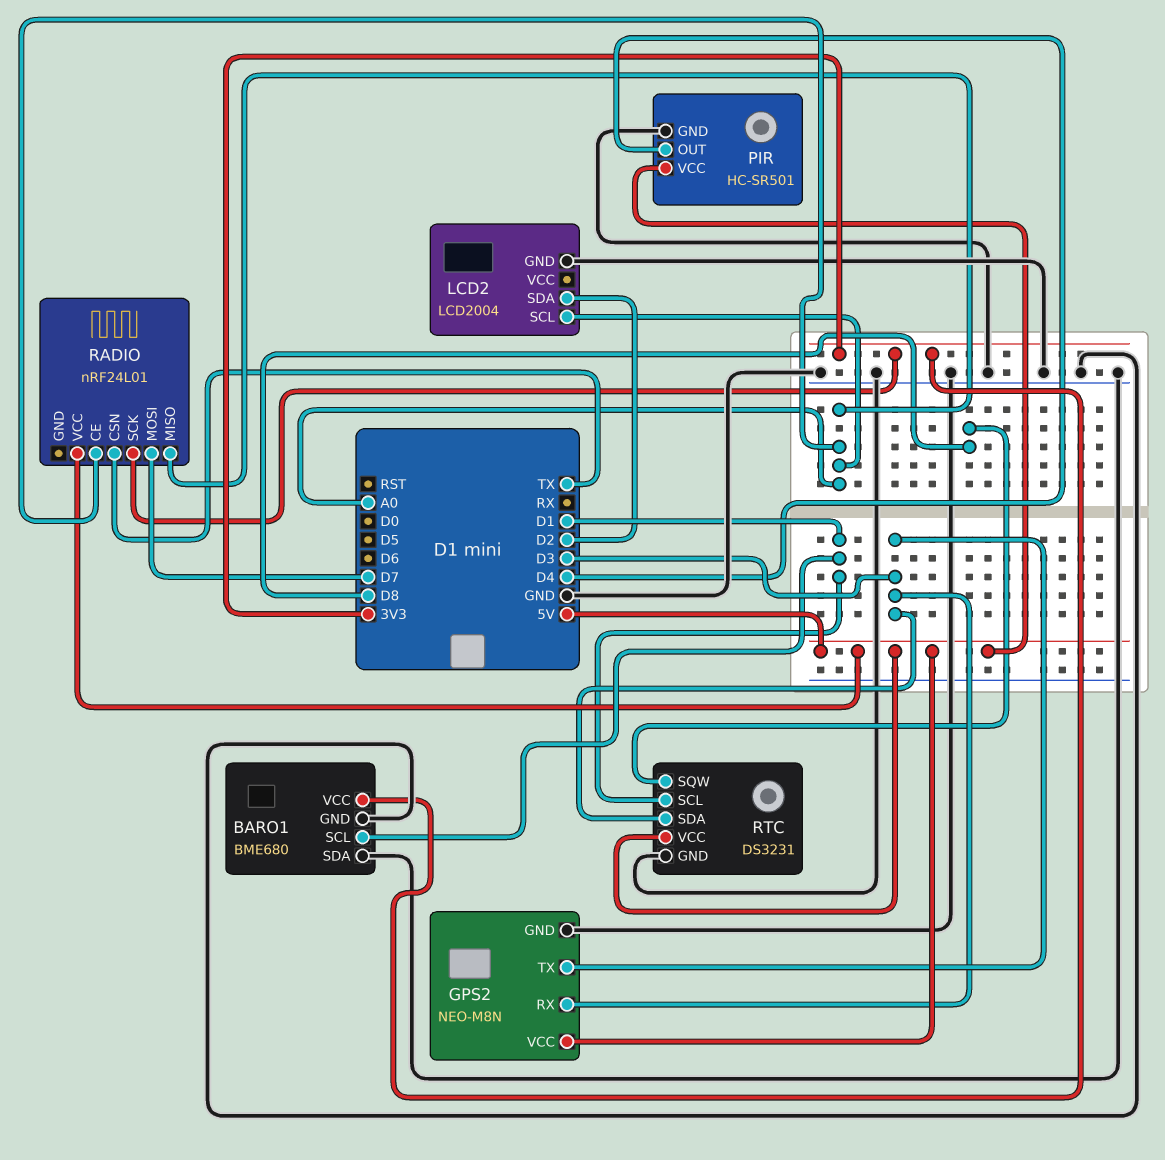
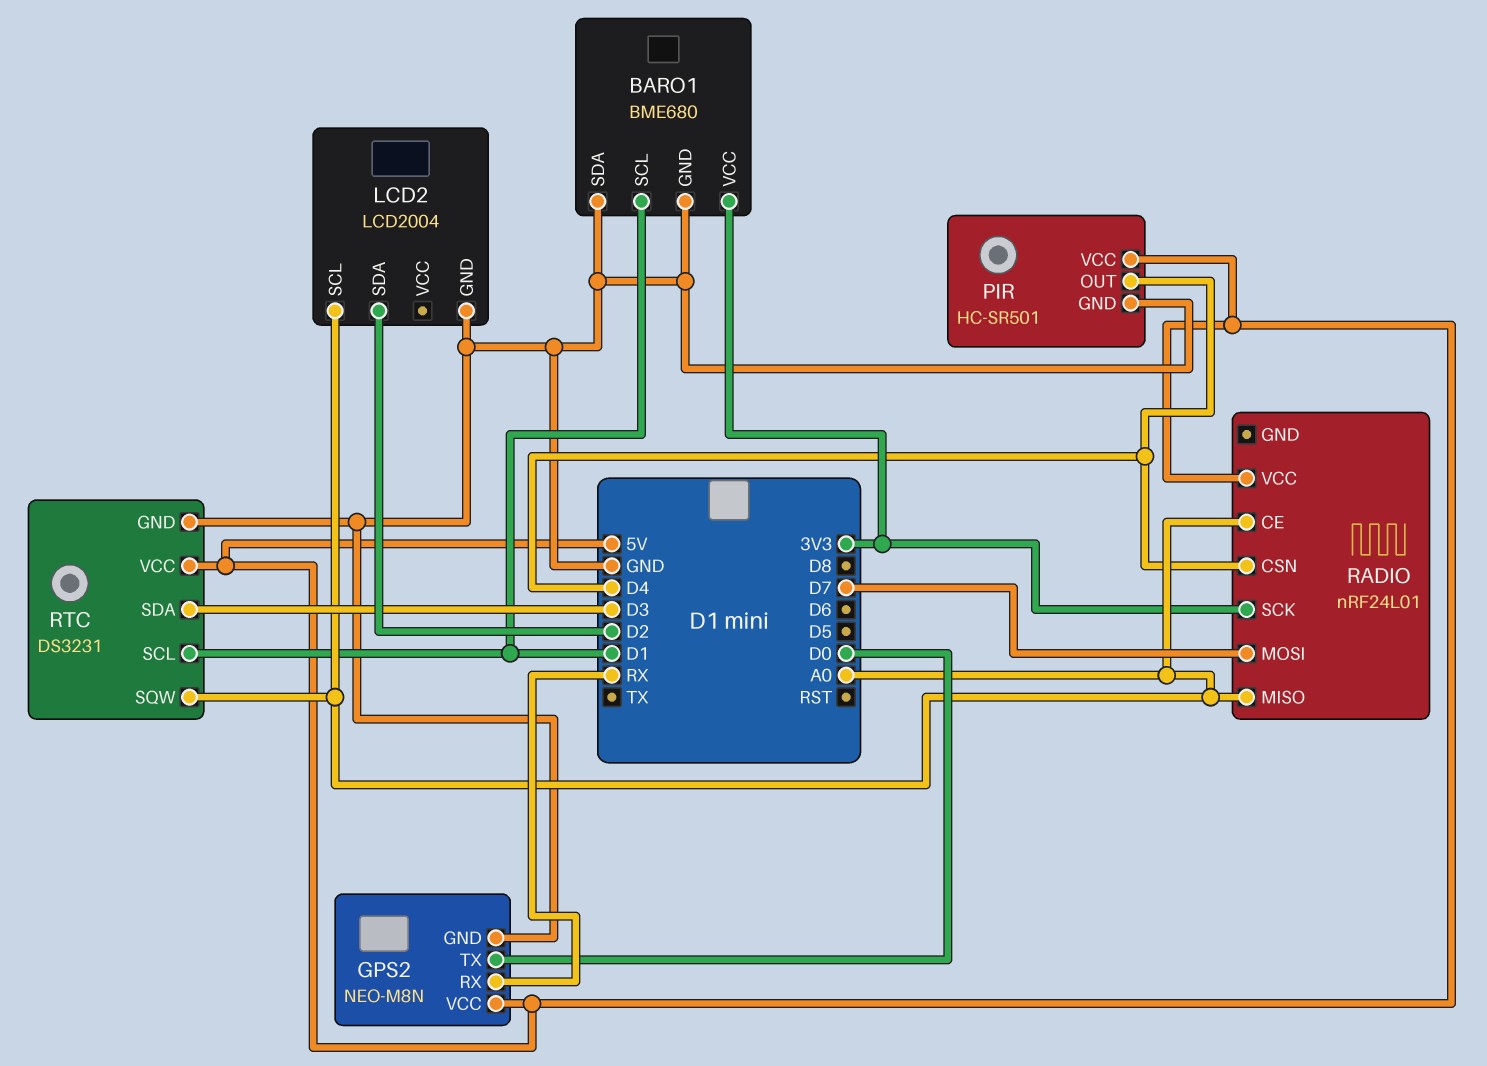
GPS2 pin RX: D3 -> RX
GPS2 pin TX: D3 -> D0
RADIO pin CSN: TX -> D4
RTC pin SQW: D8 -> A0

